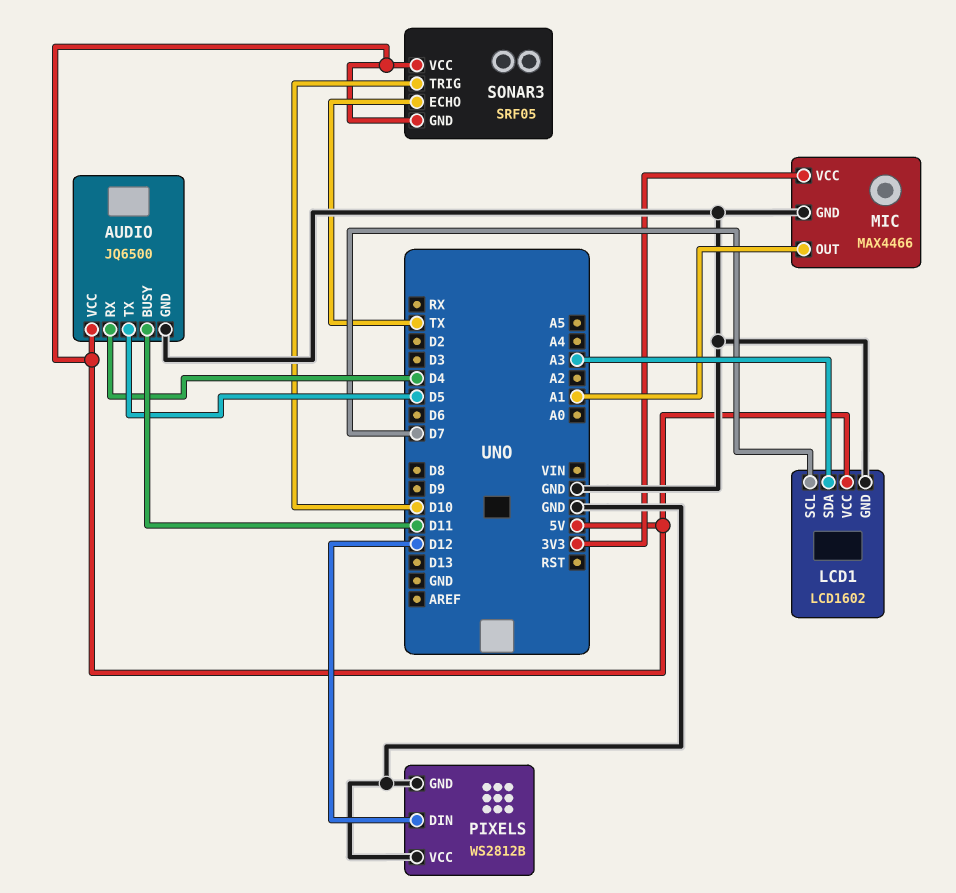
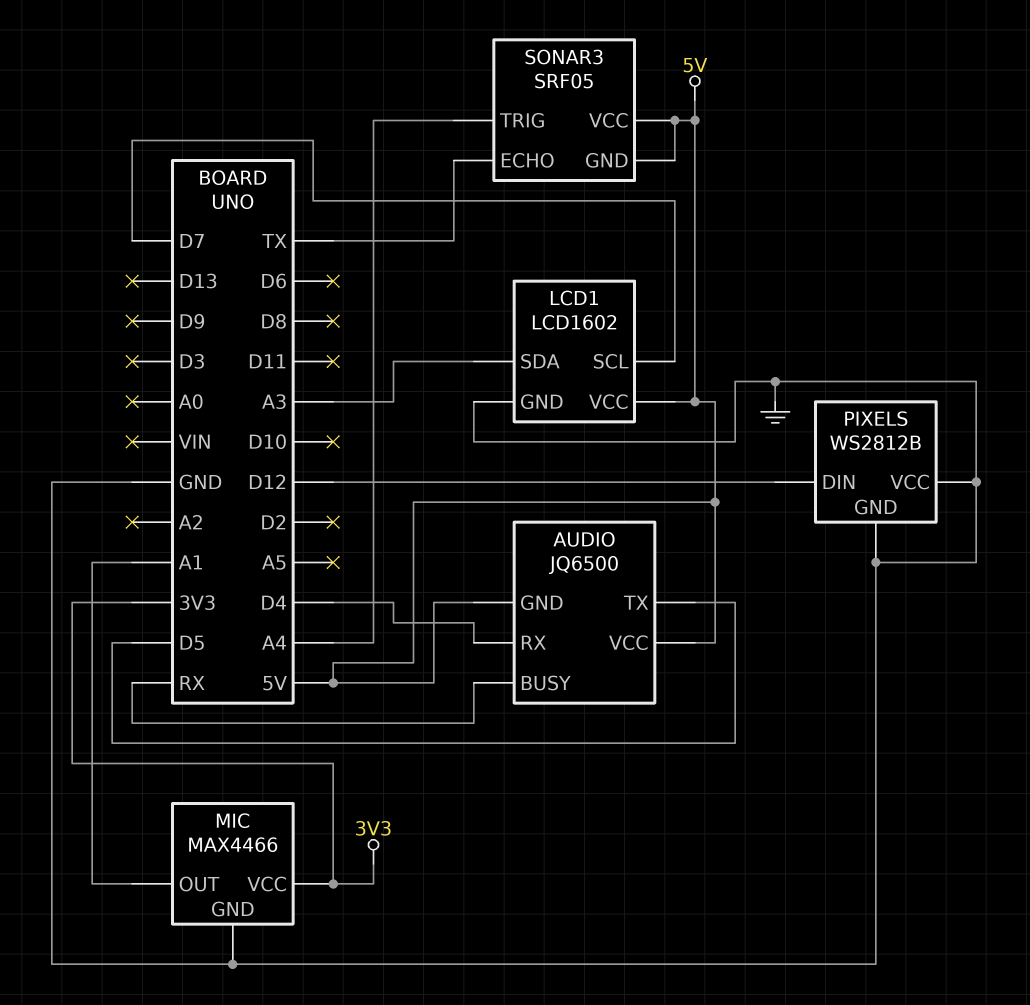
AUDIO pin BUSY: D11 -> RX
AUDIO pin GND: GND -> 5V
SONAR3 pin TRIG: D10 -> A4

